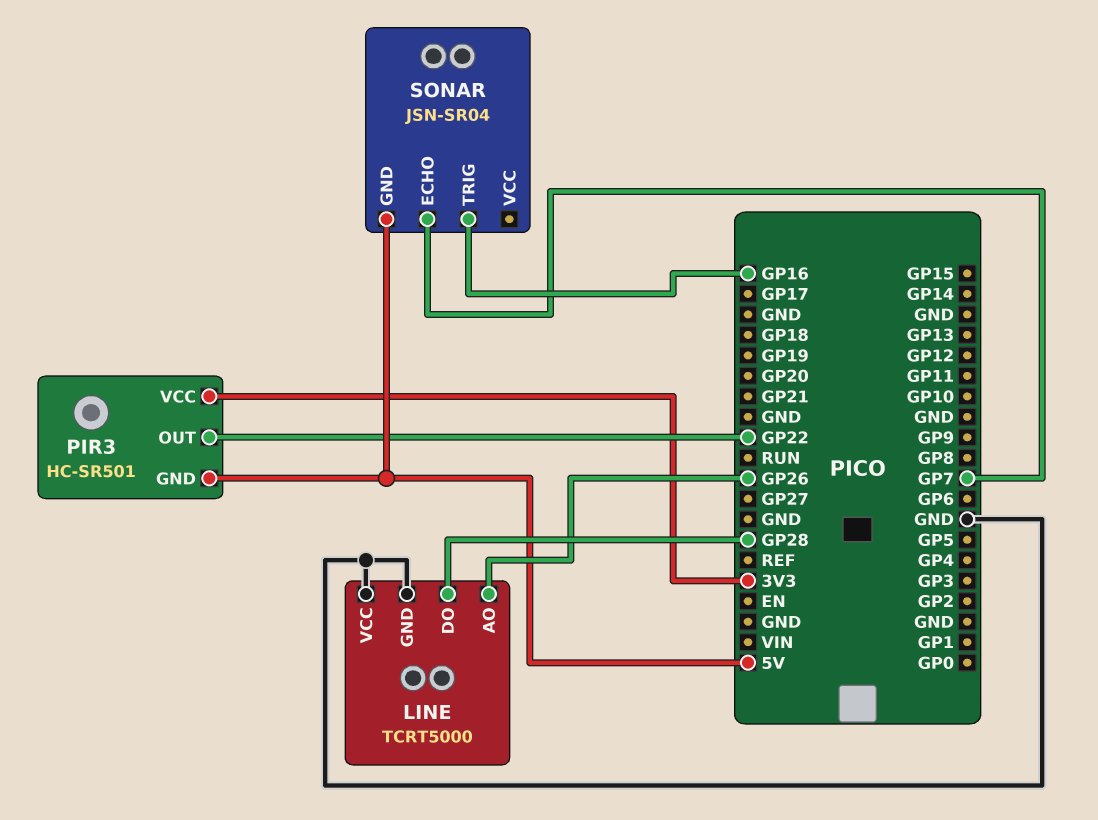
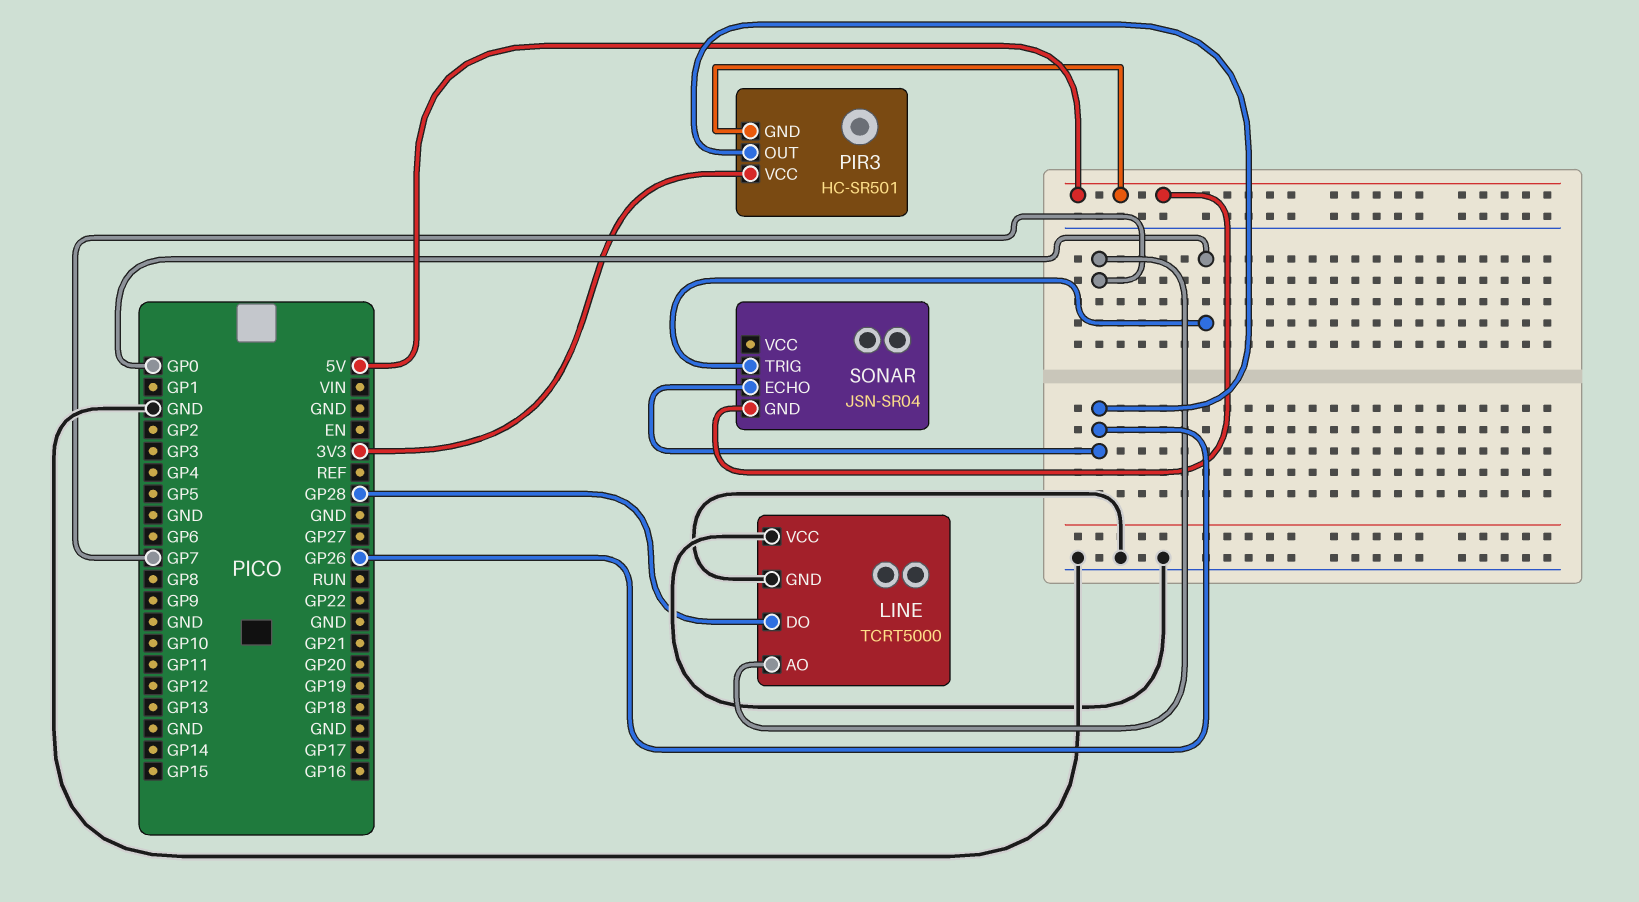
LINE pin AO: GP26 -> GP7
PIR3 pin OUT: GP22 -> GP26
SONAR pin ECHO: GP7 -> GP26
SONAR pin TRIG: GP16 -> GP0

